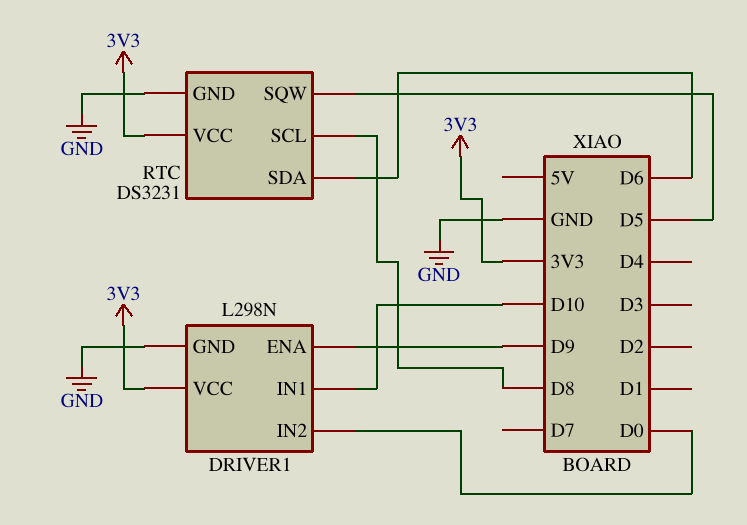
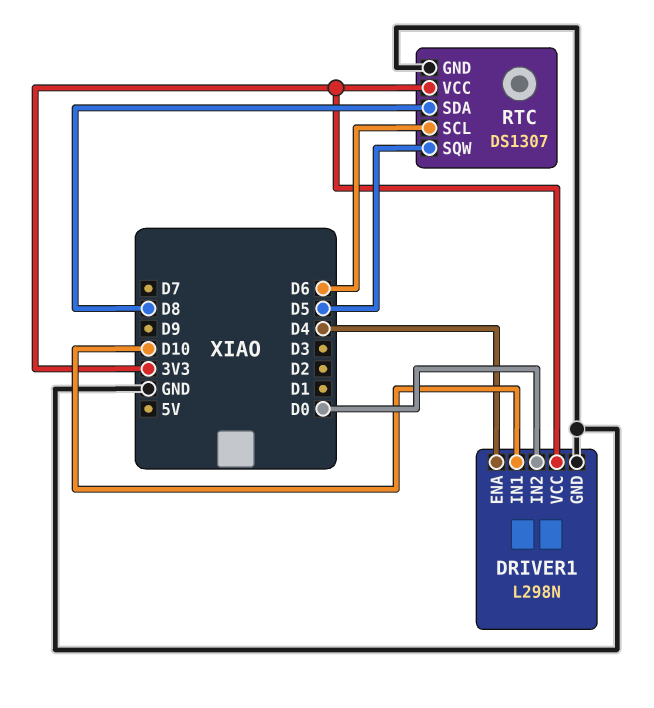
DRIVER1 pin ENA: D9 -> D4
RTC: DS3231 -> DS1307
RTC pin SCL: D8 -> D6
RTC pin SDA: D6 -> D8

